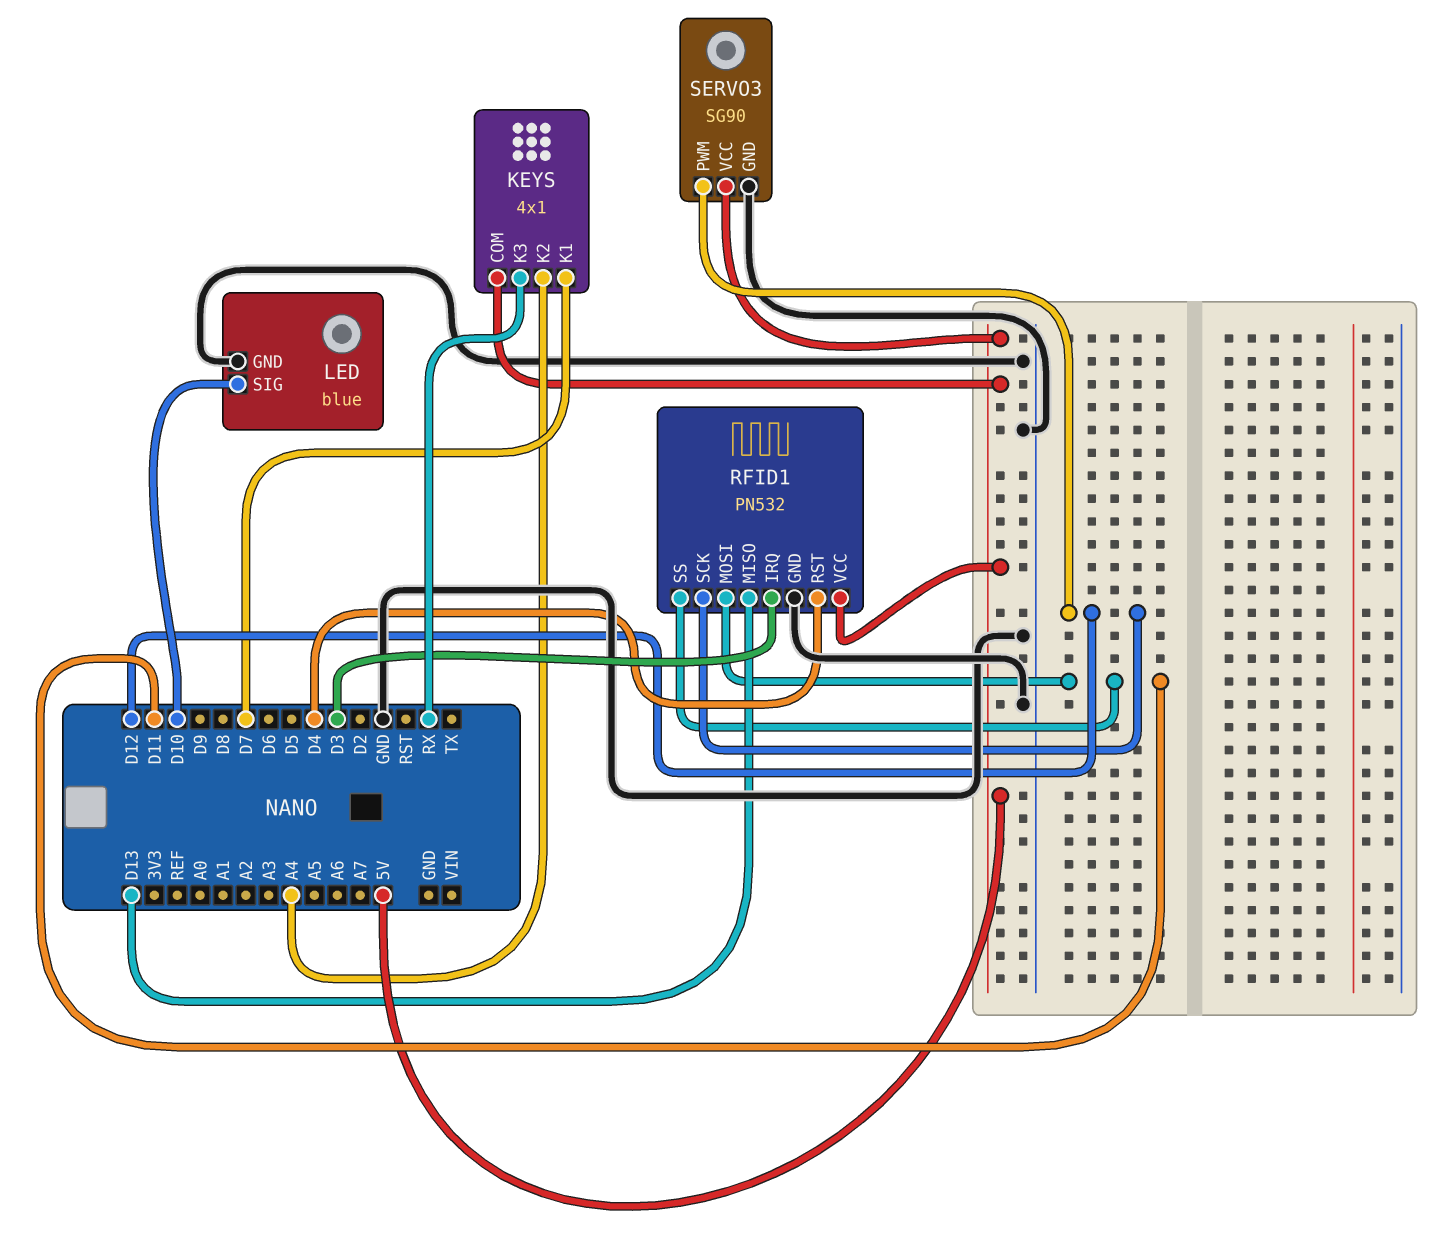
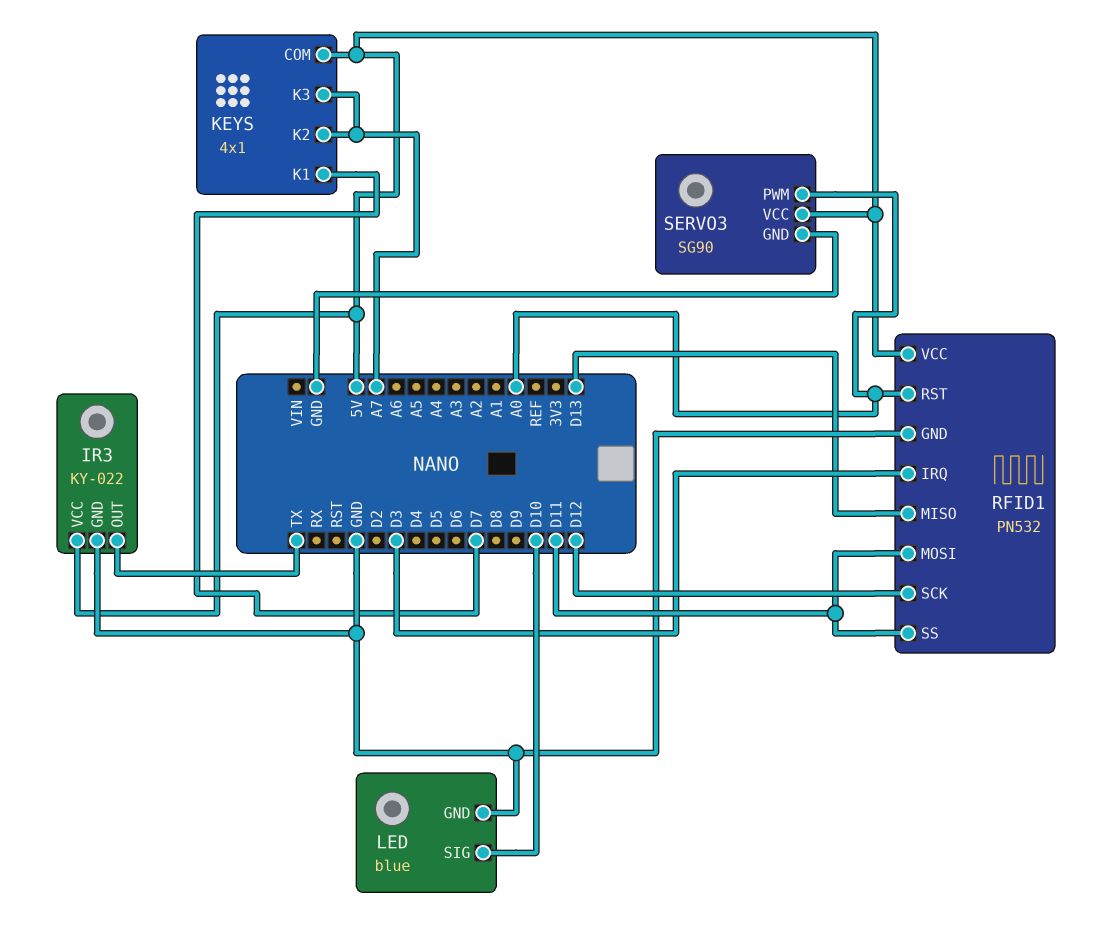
IR3: none -> KY-022
IR3 pin GND: none -> GND
IR3 pin OUT: none -> TX
IR3 pin VCC: none -> 5V
KEYS pin K2: A4 -> A7
KEYS pin K3: RX -> A7
RFID1 pin RST: D4 -> A0
SERVO3 pin PWM: D12 -> A0

